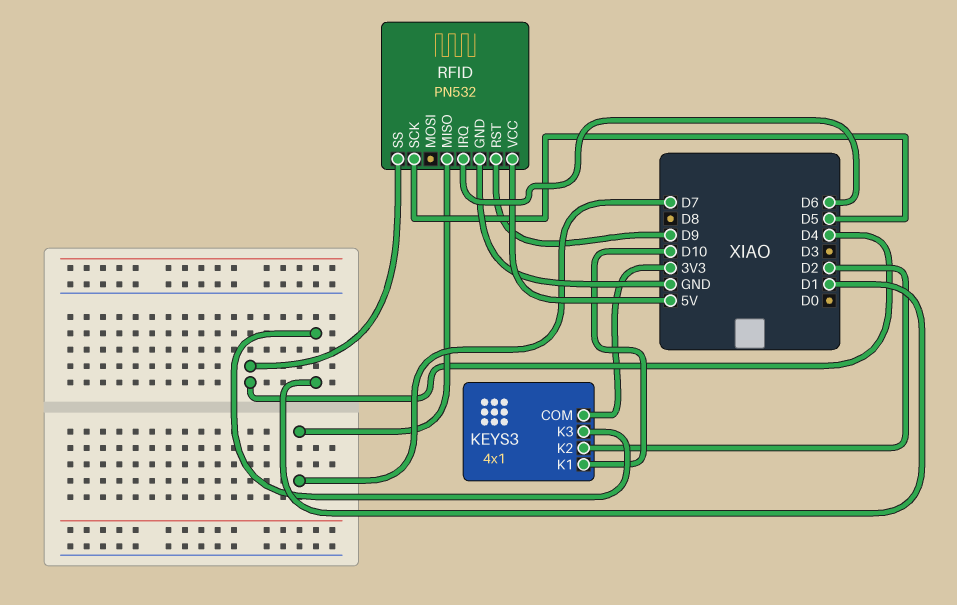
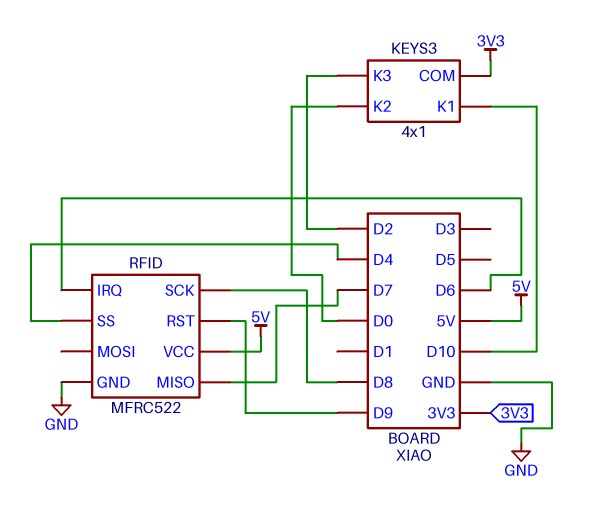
KEYS3 pin K2: D2 -> D0
KEYS3 pin K3: D1 -> D2
RFID: PN532 -> MFRC522
RFID pin SCK: D5 -> D8

